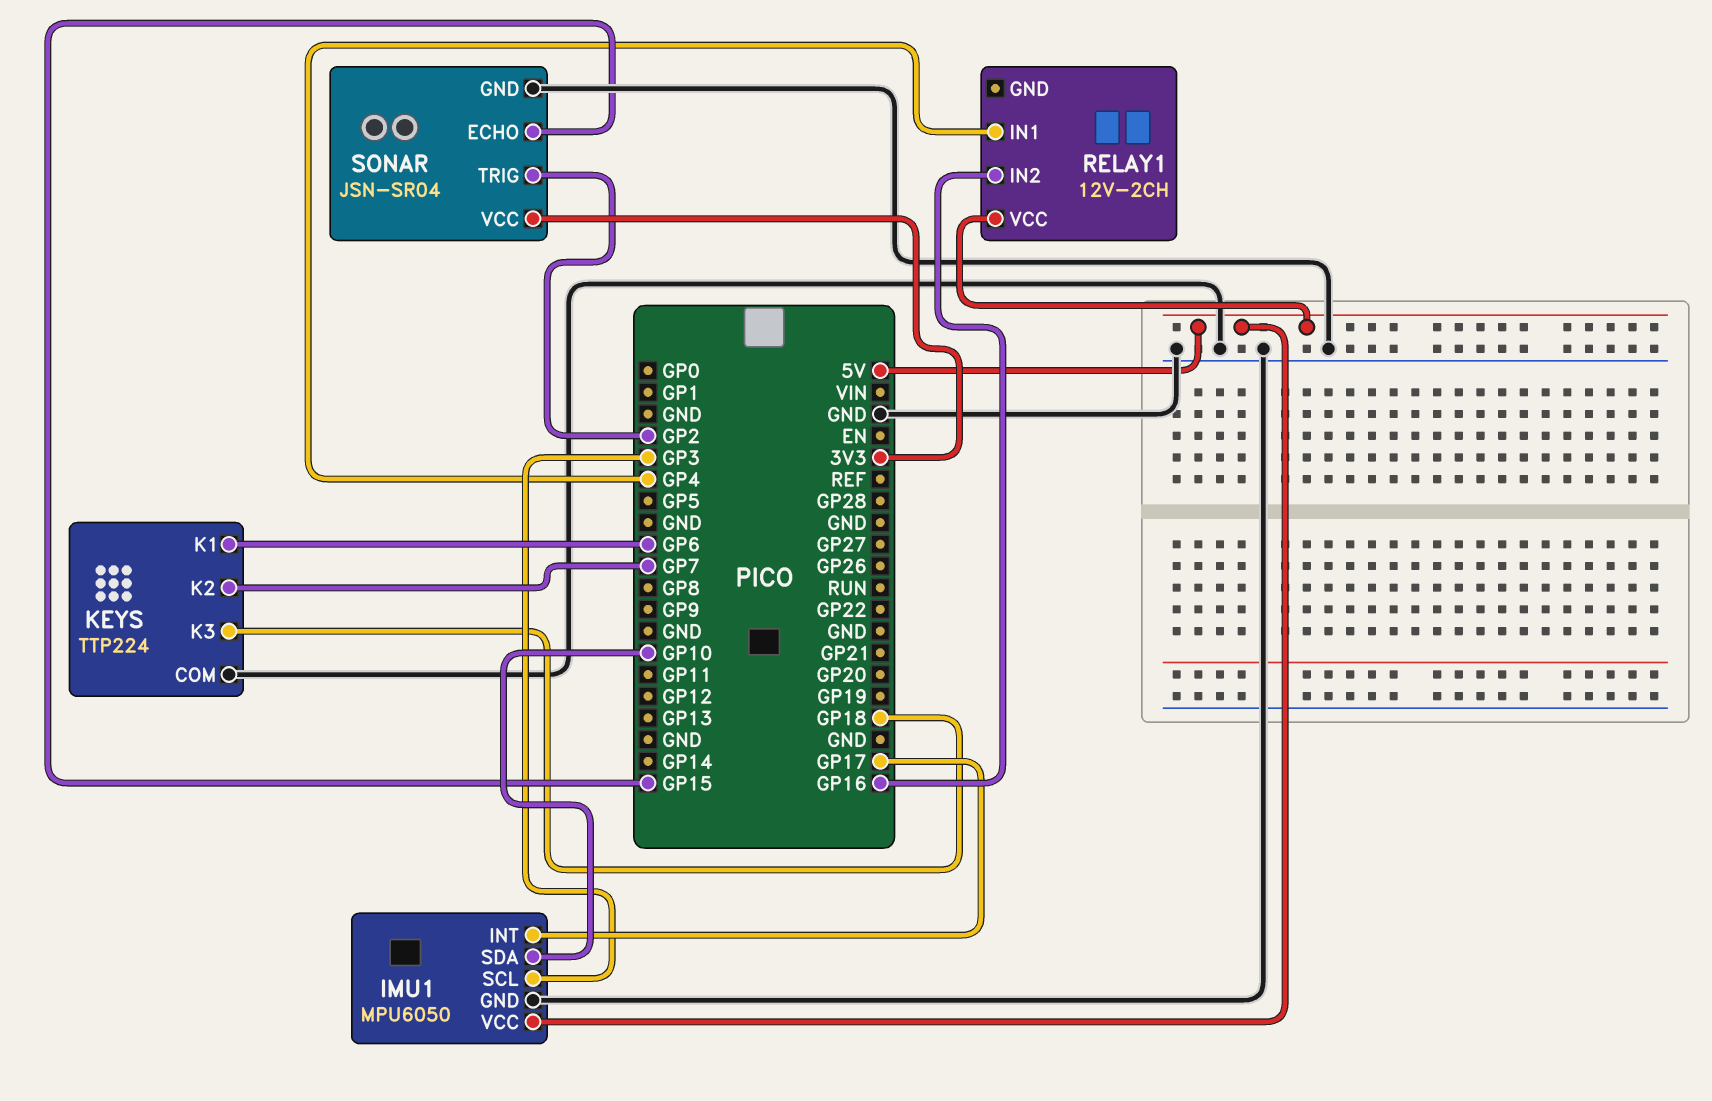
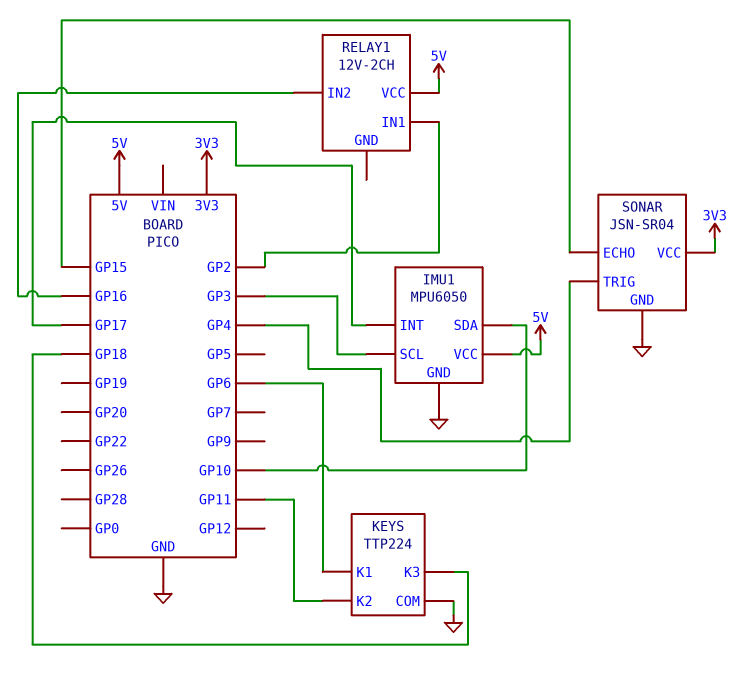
KEYS pin K2: GP7 -> GP11
RELAY1 pin IN1: GP4 -> GP2
SONAR pin TRIG: GP2 -> GP4

